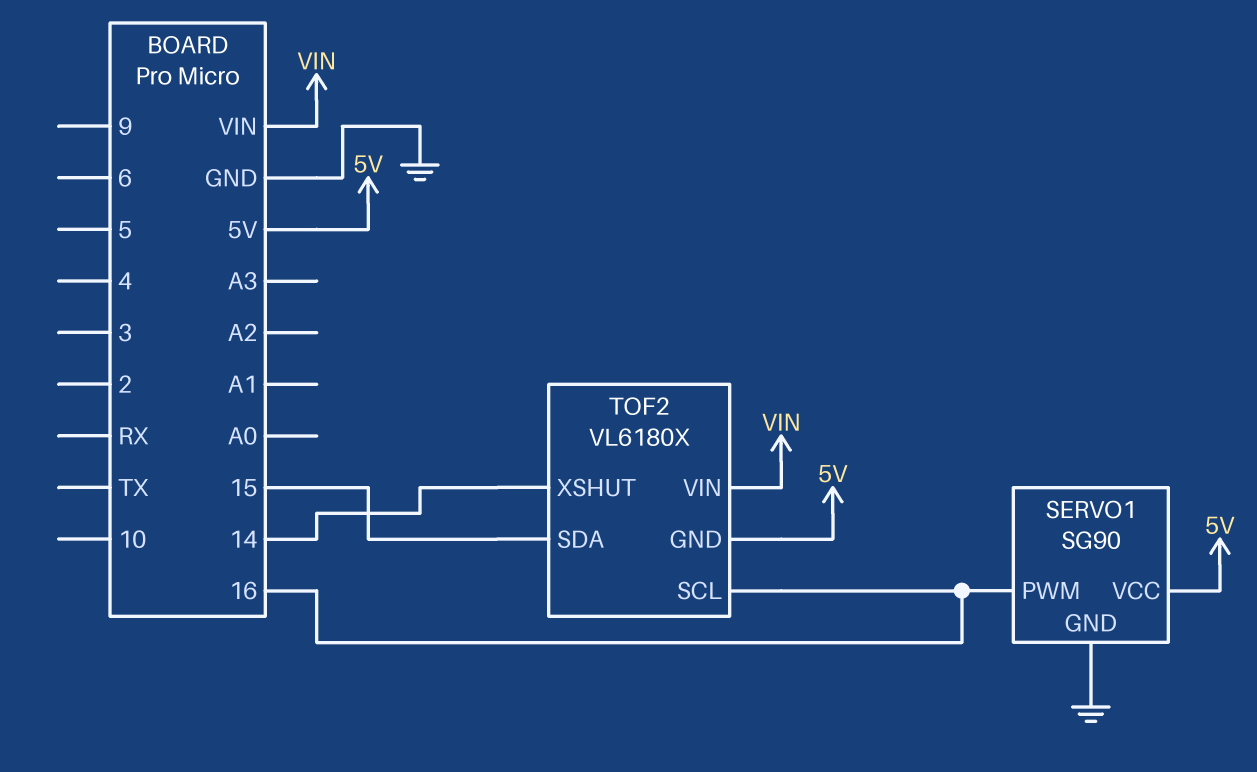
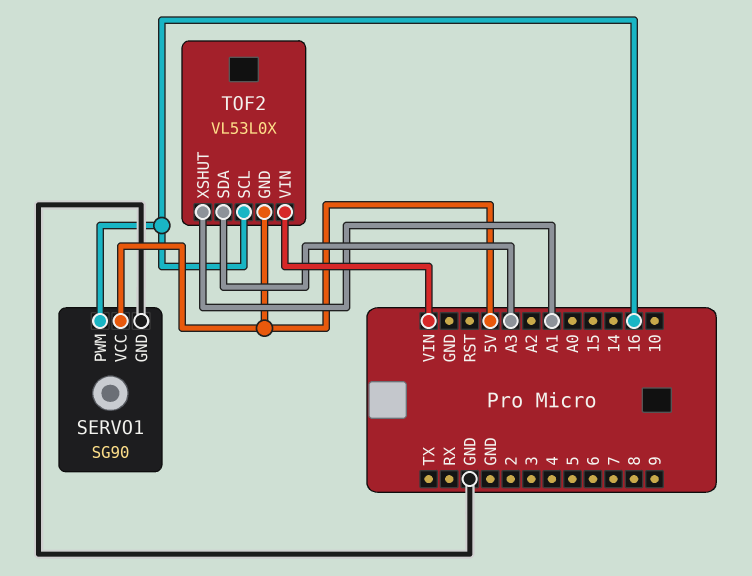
TOF2: VL6180X -> VL53L0X
TOF2 pin SDA: 15 -> A3
TOF2 pin XSHUT: 14 -> A1

